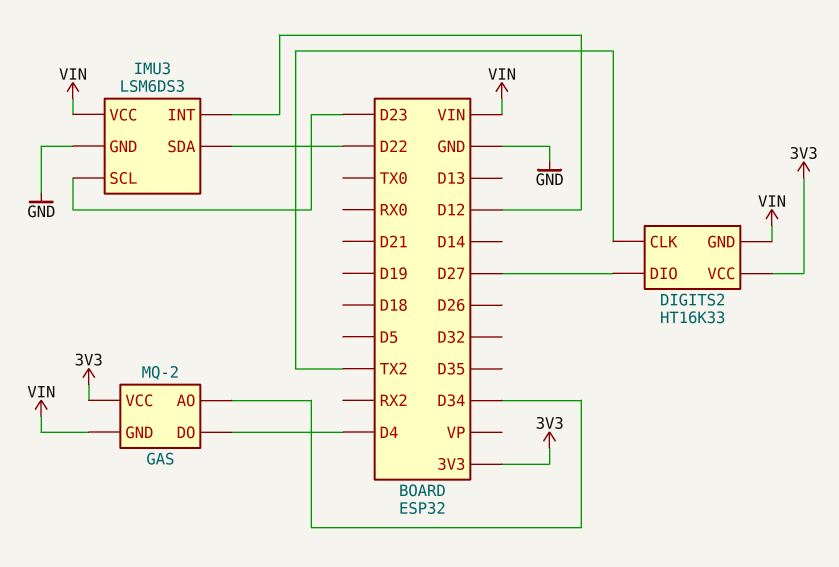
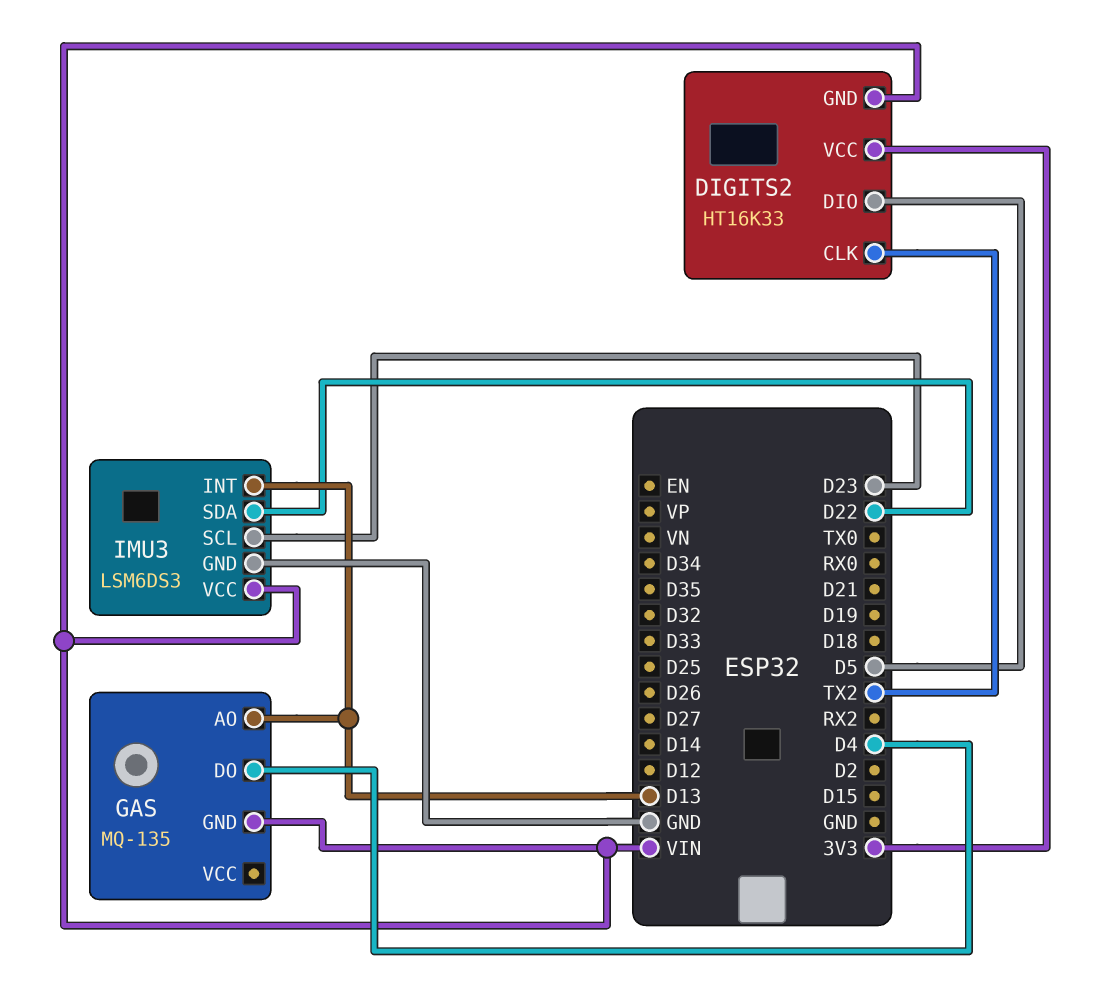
DIGITS2 pin DIO: D27 -> D5
GAS: MQ-2 -> MQ-135
GAS pin AO: D34 -> D13
GAS pin VCC: 3V3 -> none
IMU3 pin INT: D12 -> D13

